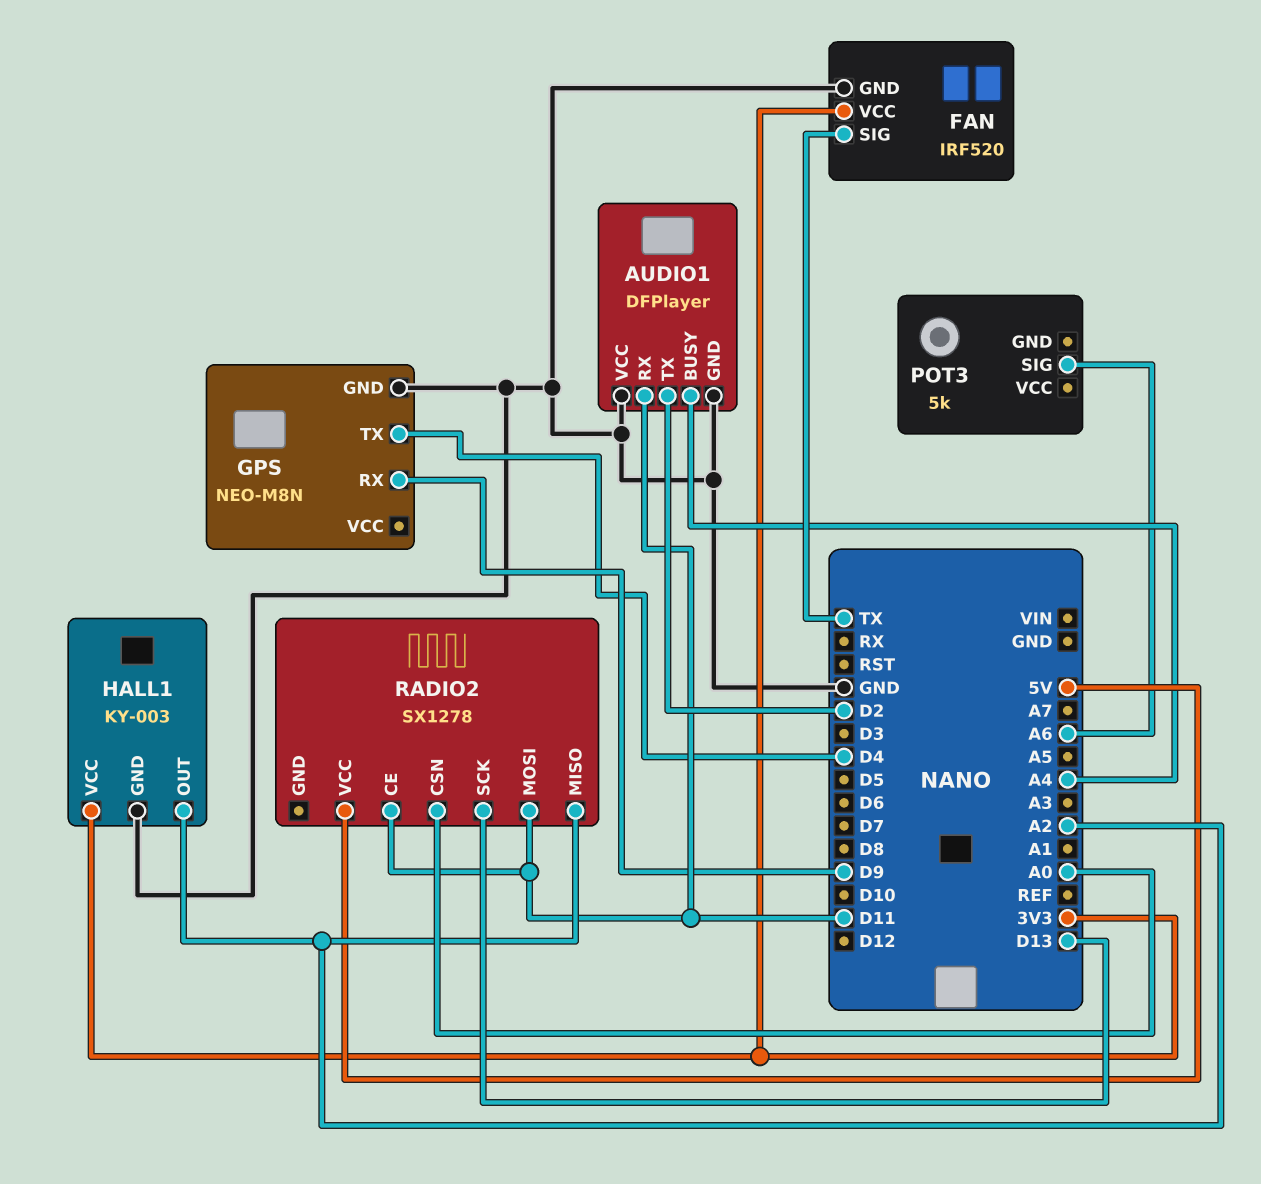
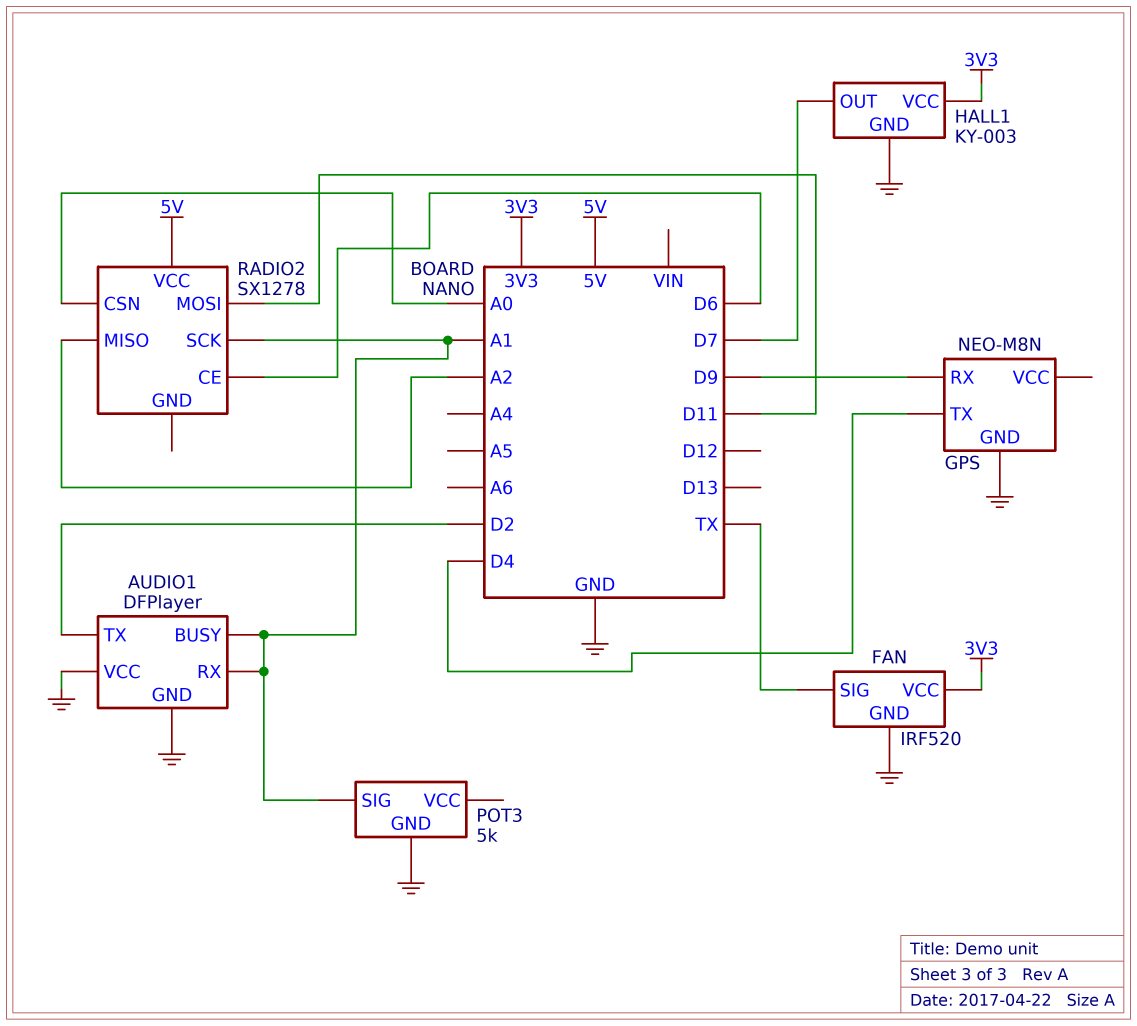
AUDIO1 pin BUSY: A4 -> A1
AUDIO1 pin RX: D11 -> A1
HALL1 pin OUT: A2 -> D7
POT3 pin GND: none -> GND
POT3 pin SIG: A6 -> A1
RADIO2 pin CE: D11 -> D6
RADIO2 pin SCK: D13 -> A1

